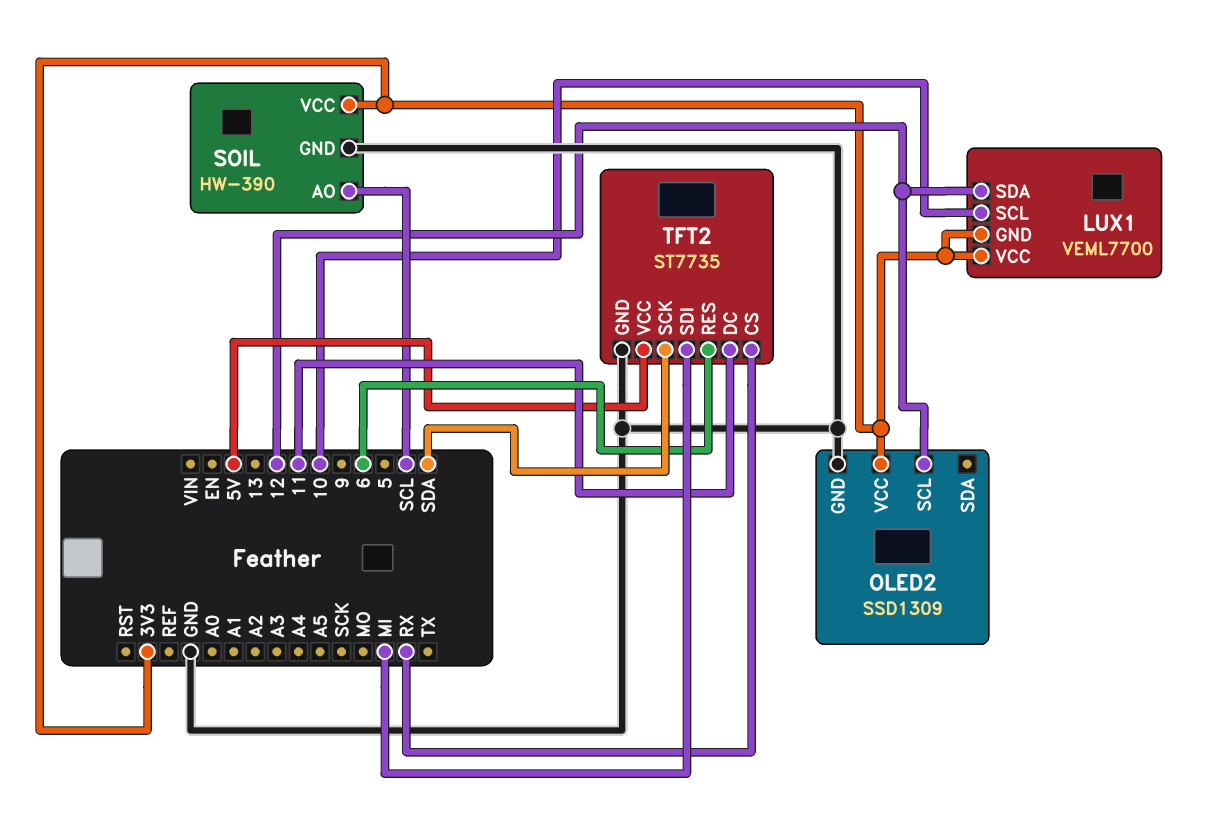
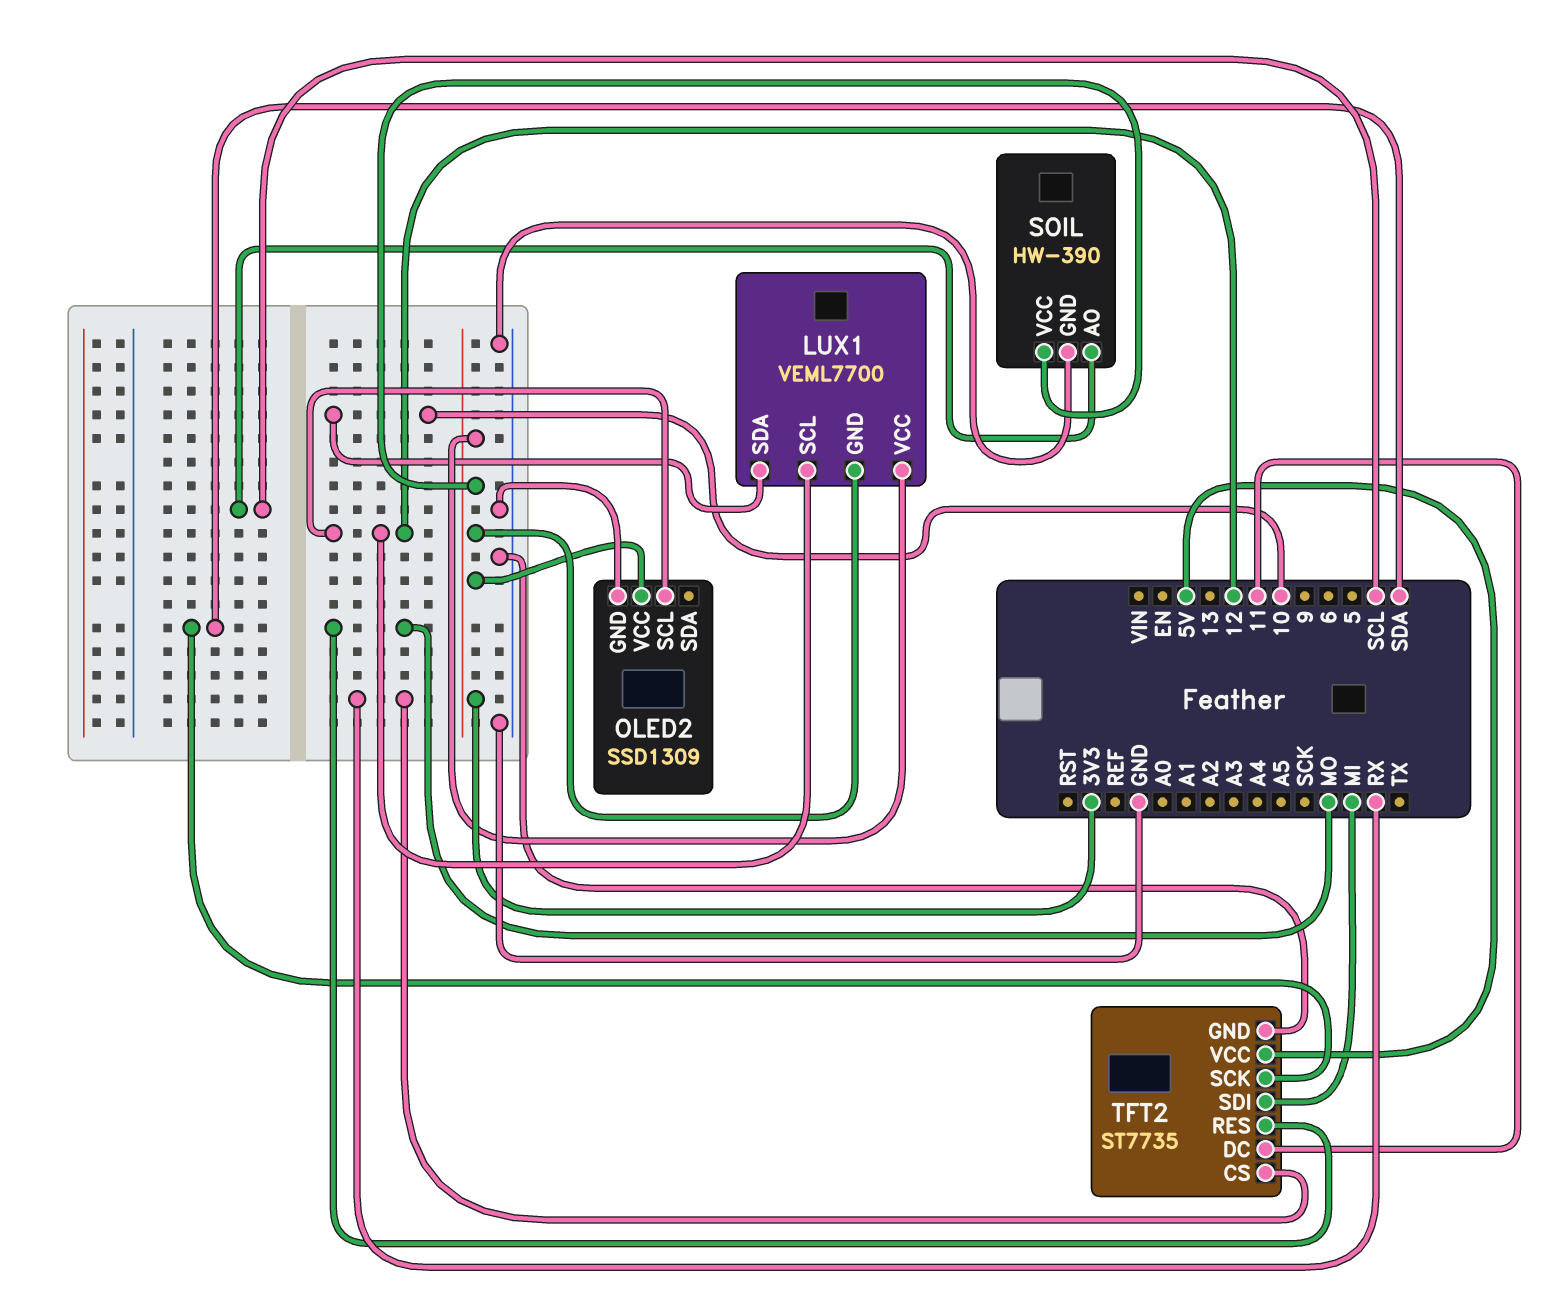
LUX1 pin SCL: 10 -> 12
LUX1 pin SDA: 12 -> 10
TFT2 pin RES: 6 -> MO

